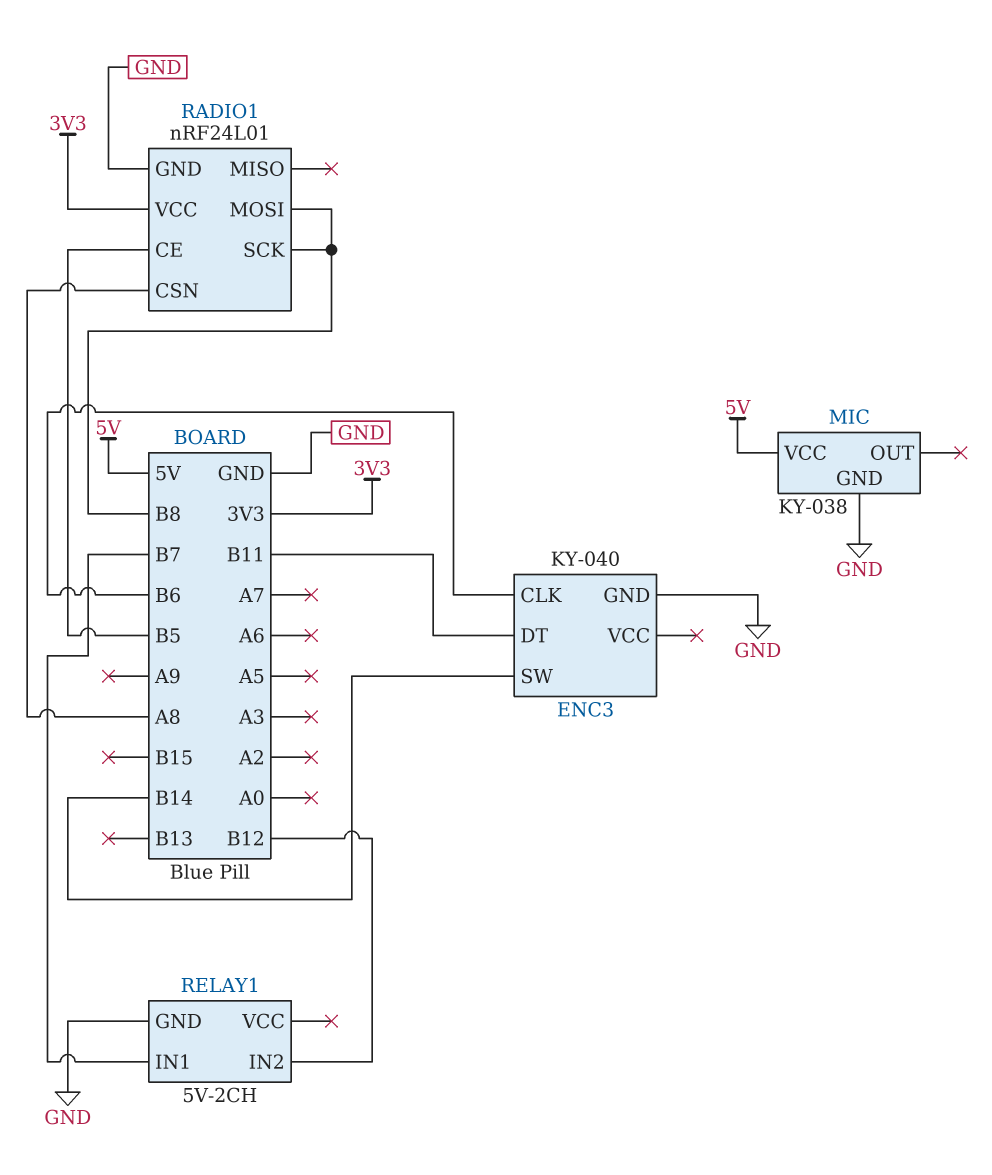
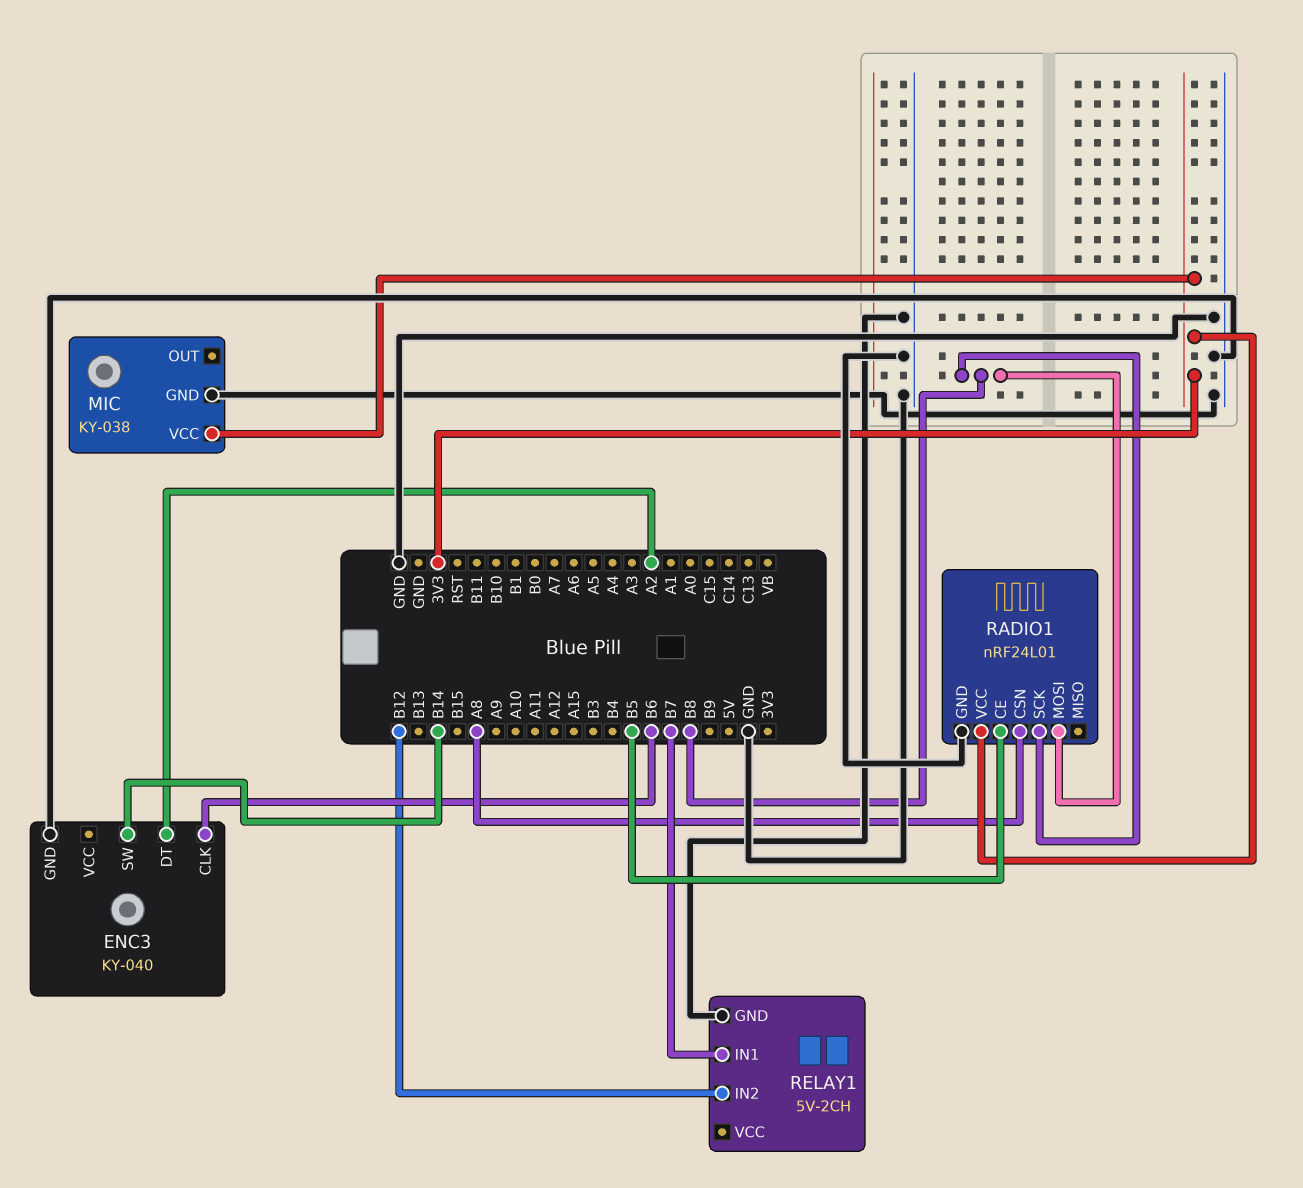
ENC3 pin DT: B11 -> A2
MIC pin VCC: 5V -> 3V3

